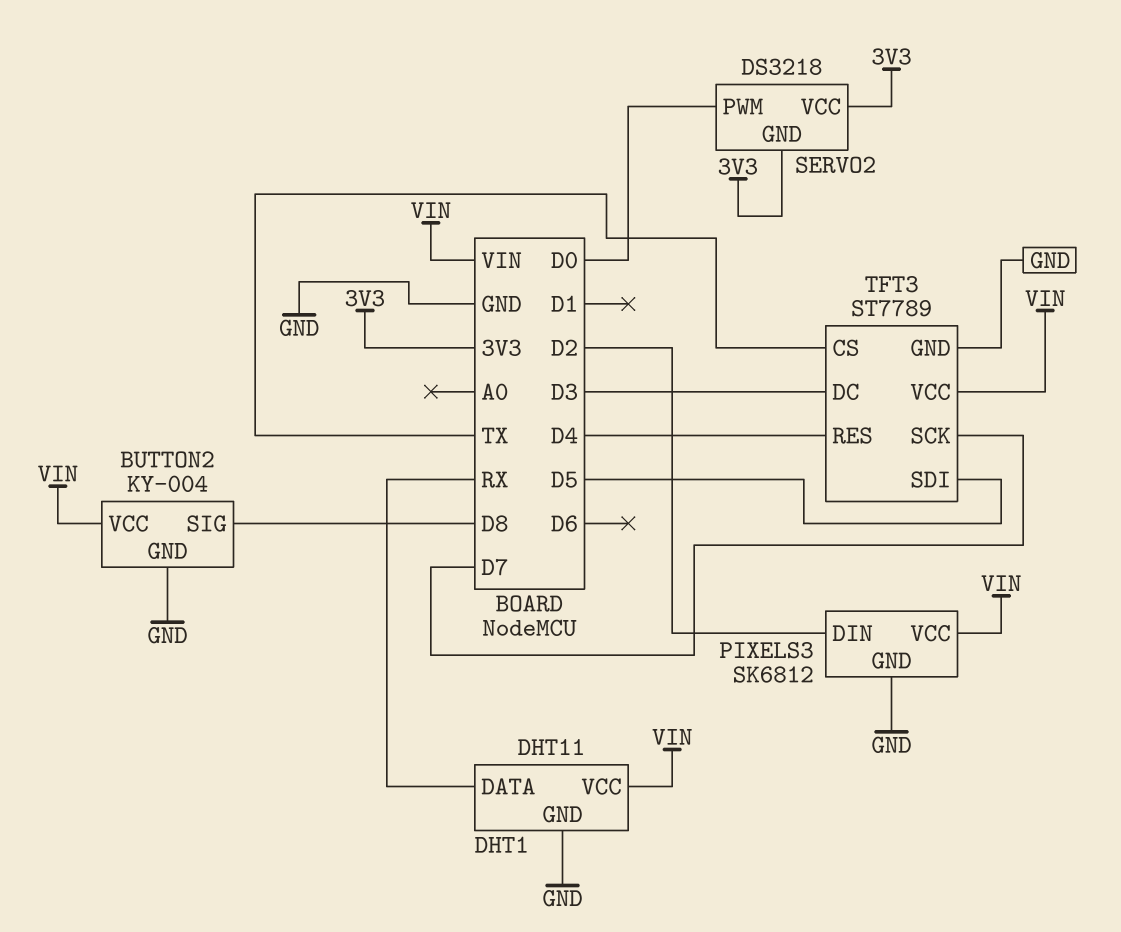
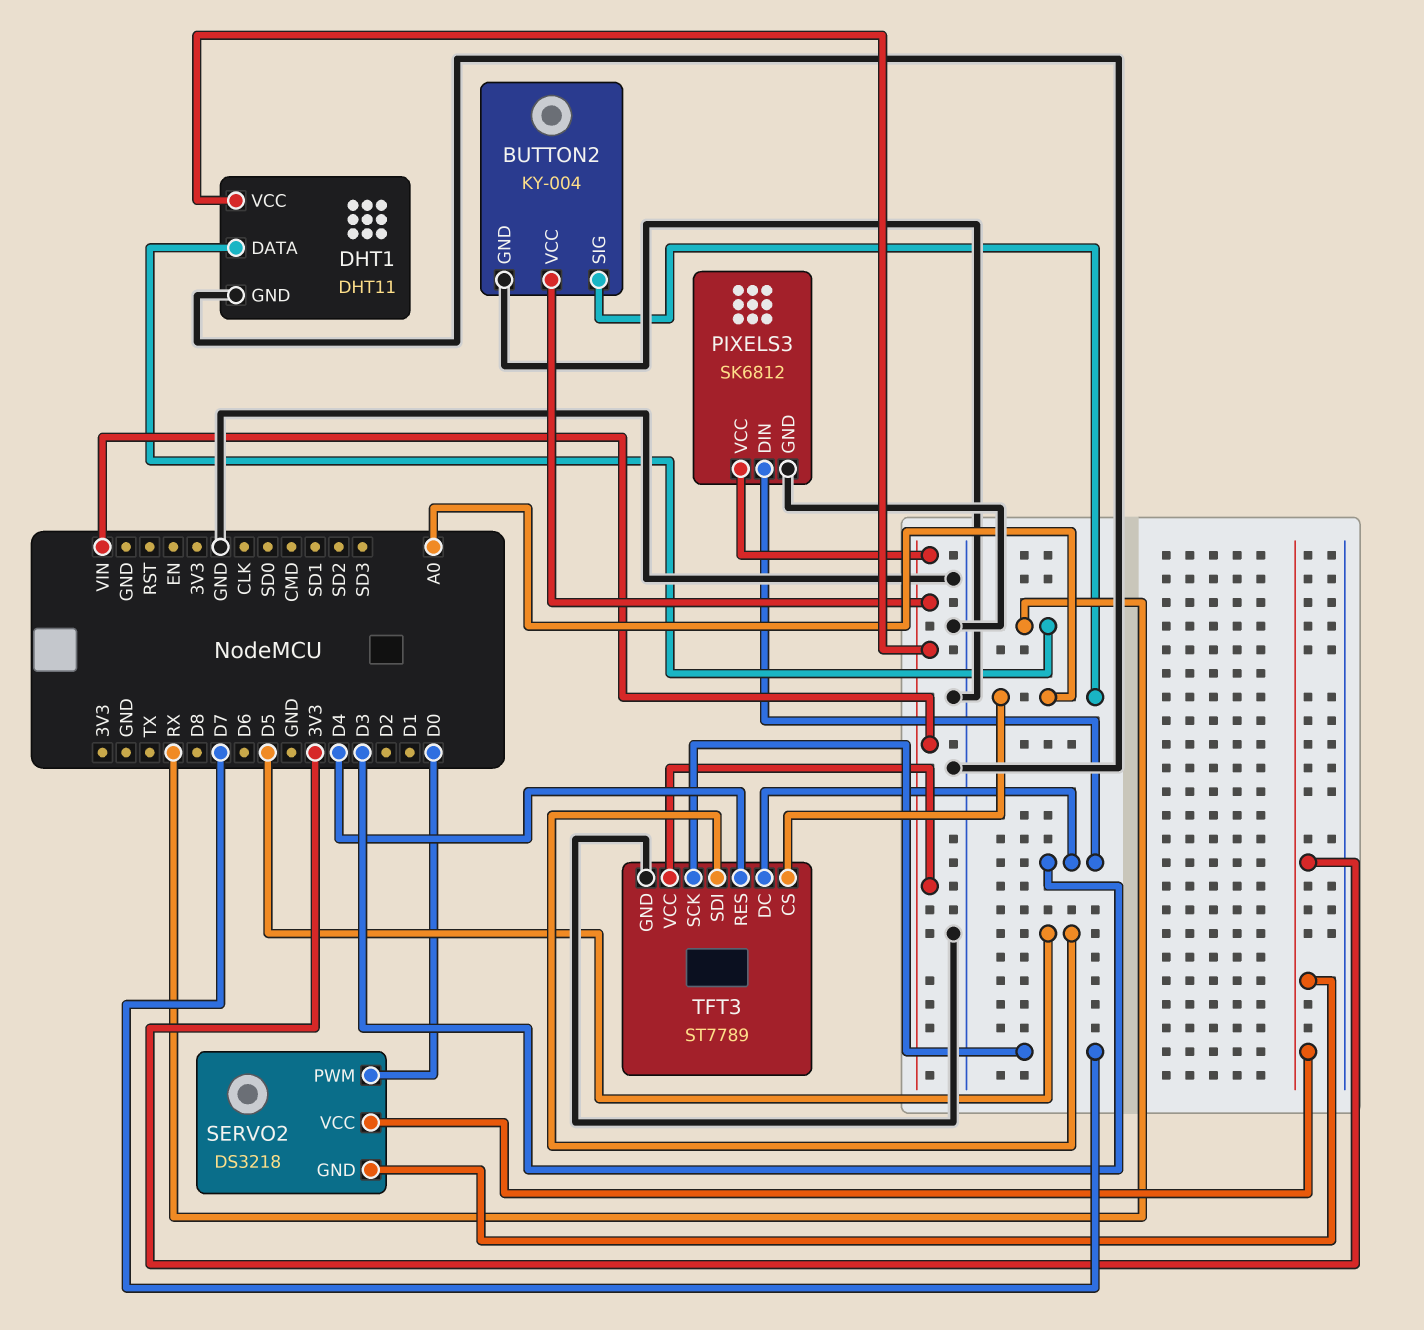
BUTTON2 pin SIG: D8 -> A0
PIXELS3 pin DIN: D2 -> D3
TFT3 pin CS: TX -> A0

